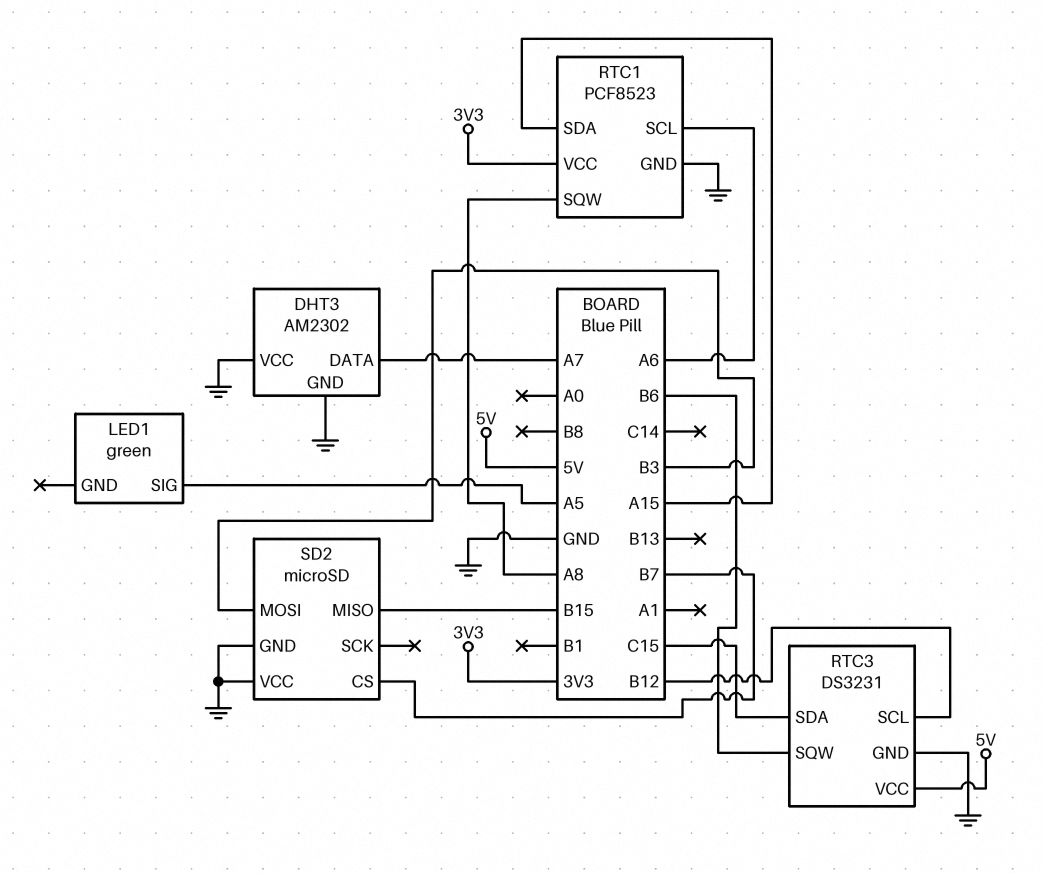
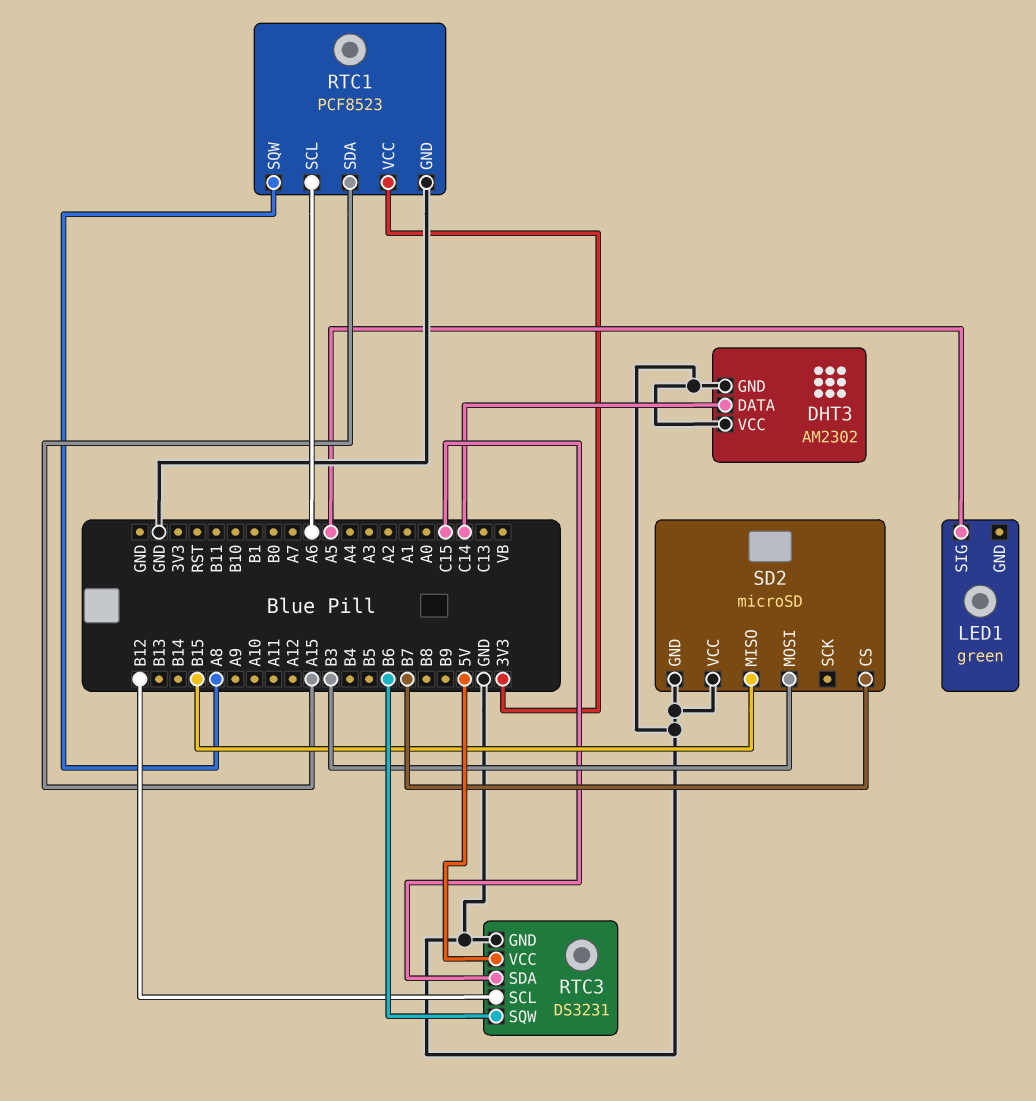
DHT3 pin DATA: A7 -> C14

